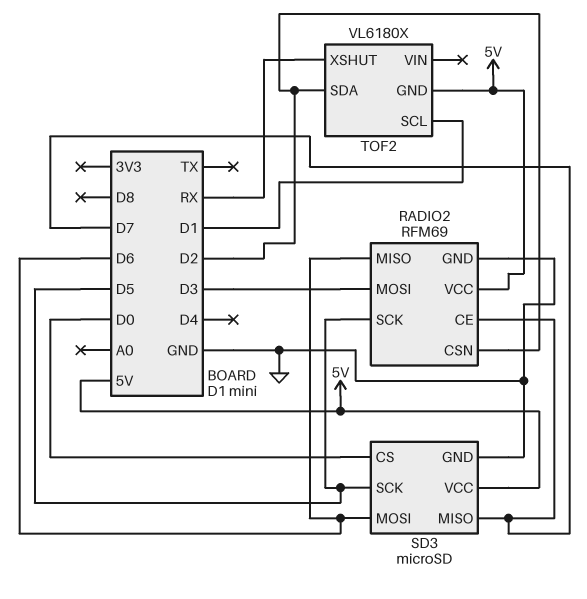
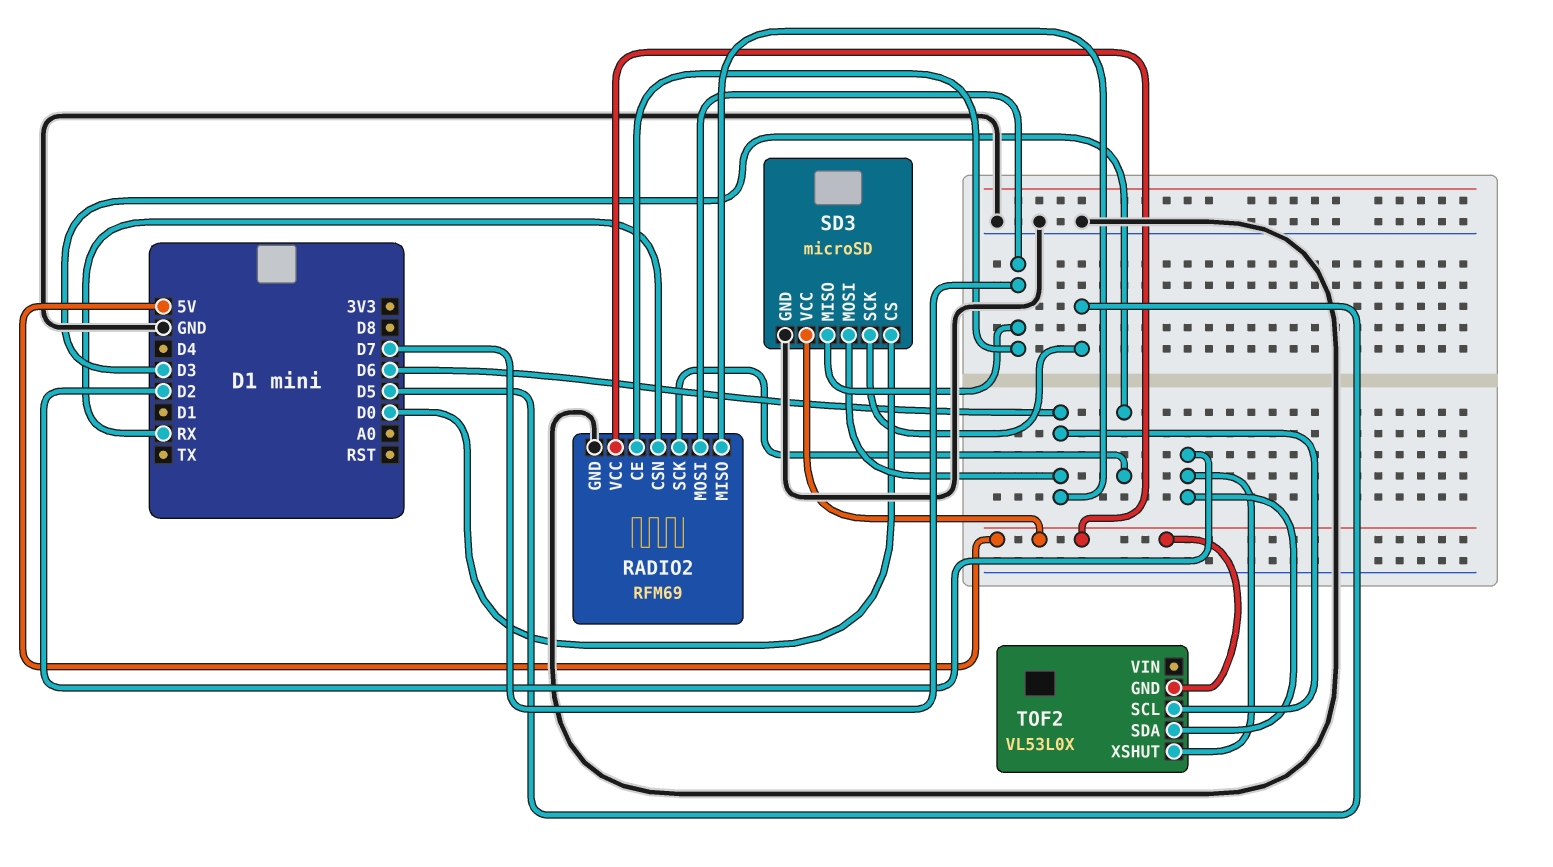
RADIO2 pin CSN: D2 -> RX
RADIO2 pin MOSI: D3 -> D7
RADIO2 pin SCK: D5 -> D3
TOF2: VL6180X -> VL53L0X
TOF2 pin SCL: D1 -> D6
TOF2 pin XSHUT: RX -> D2

